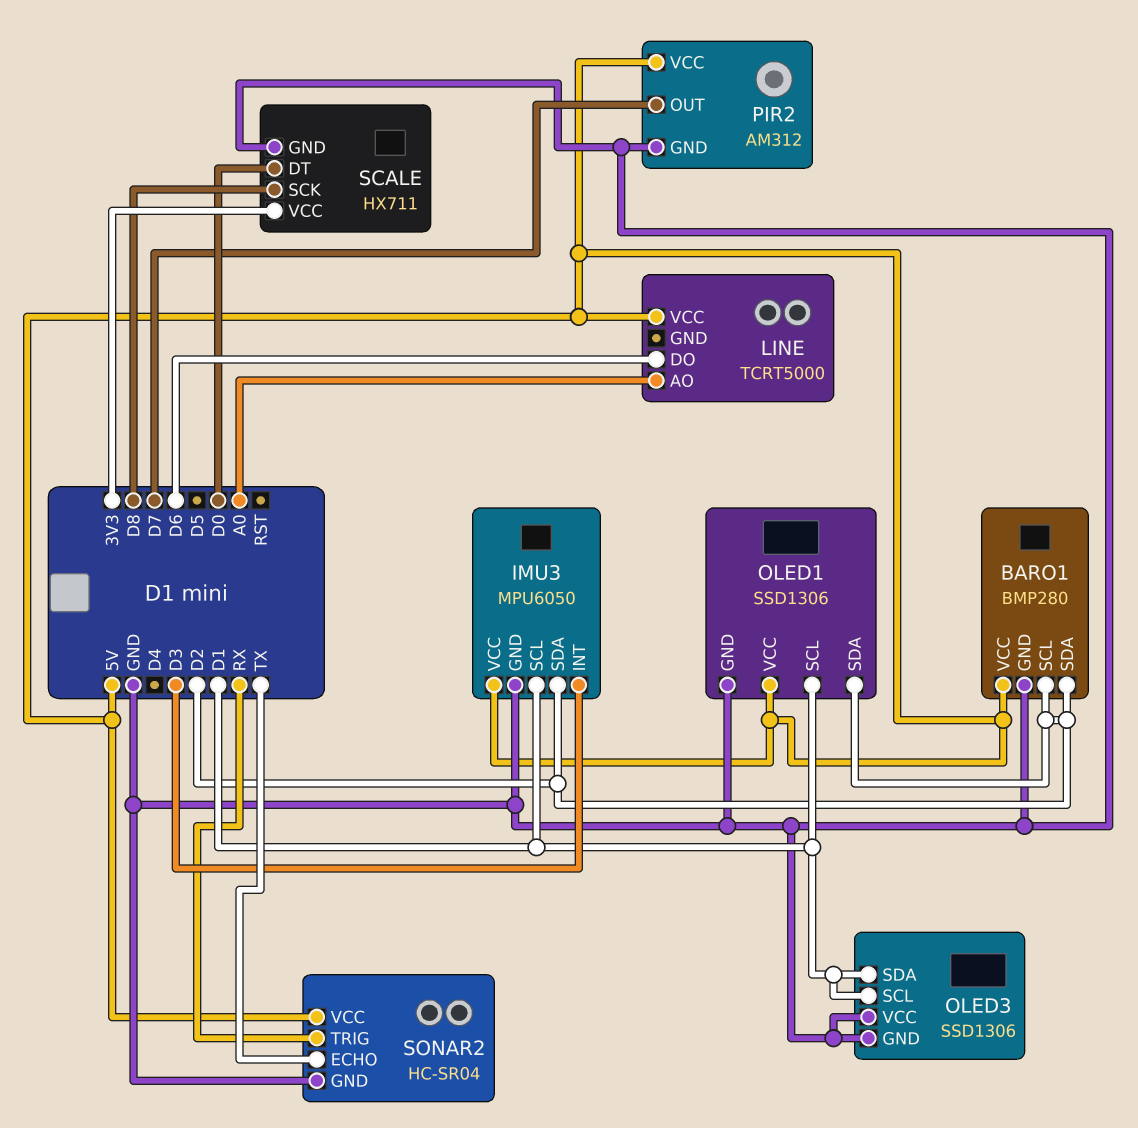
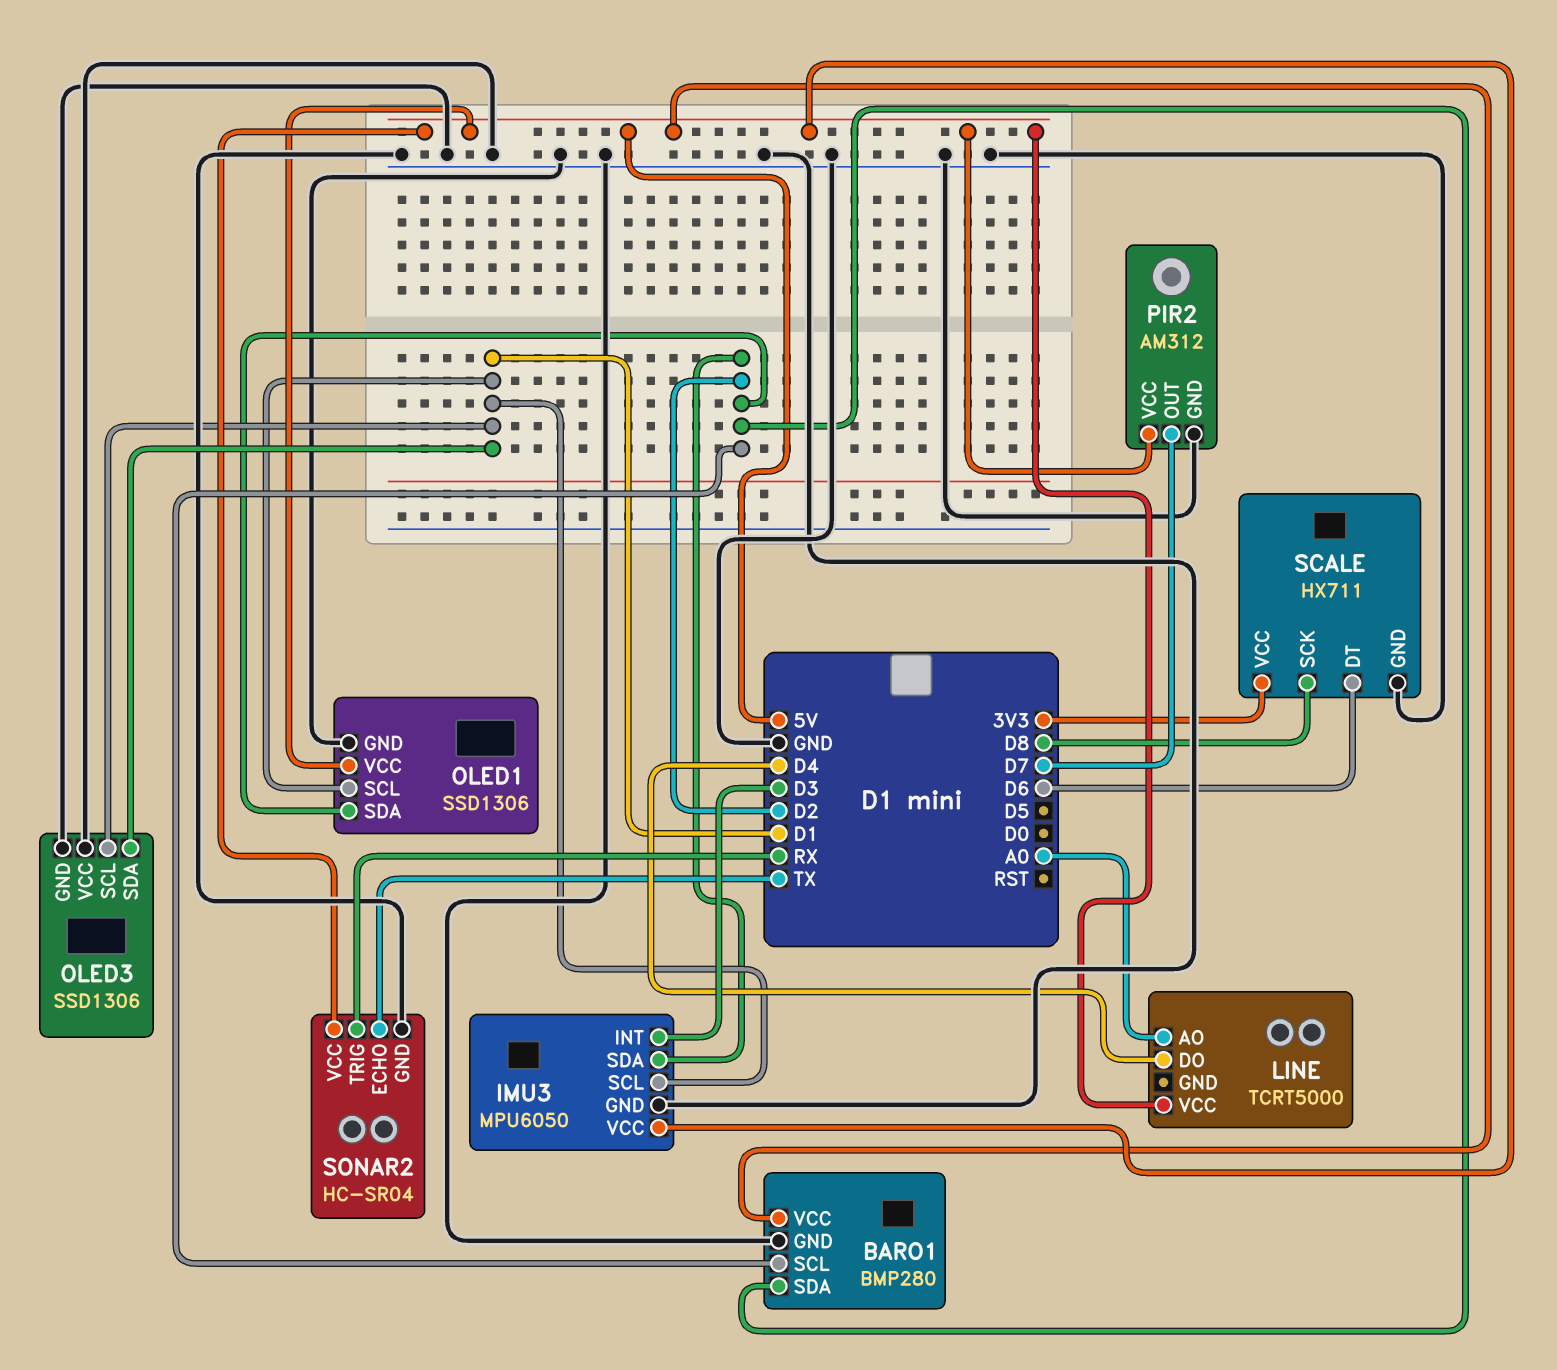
LINE pin DO: D6 -> D4
SCALE pin DT: D0 -> D6

